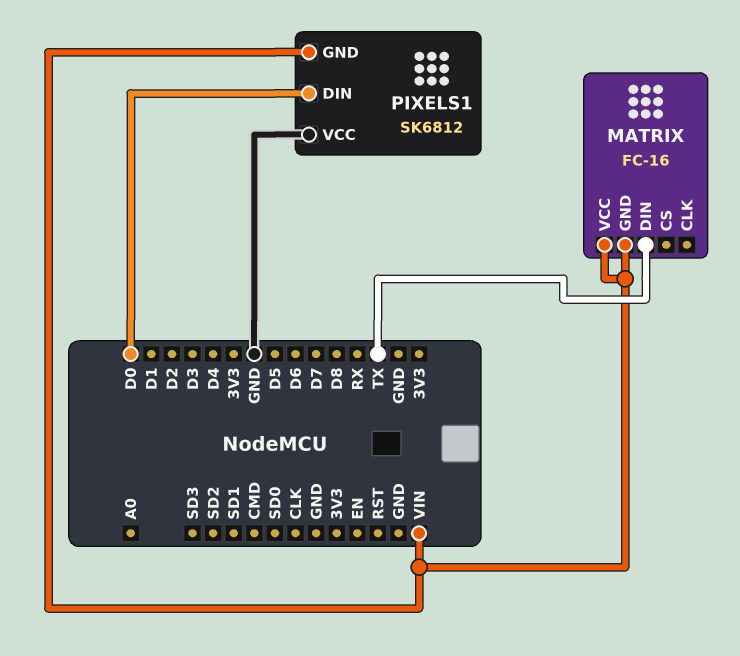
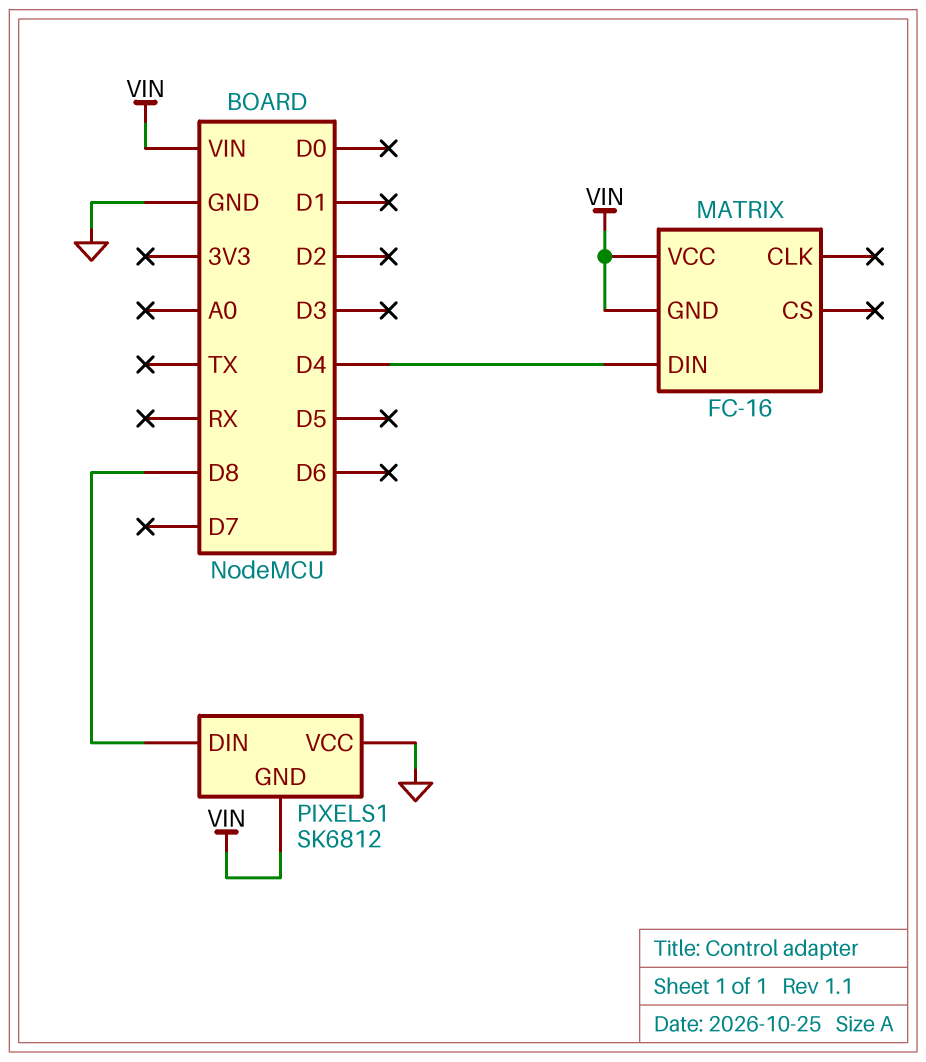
MATRIX pin DIN: TX -> D4
PIXELS1 pin DIN: D0 -> D8

